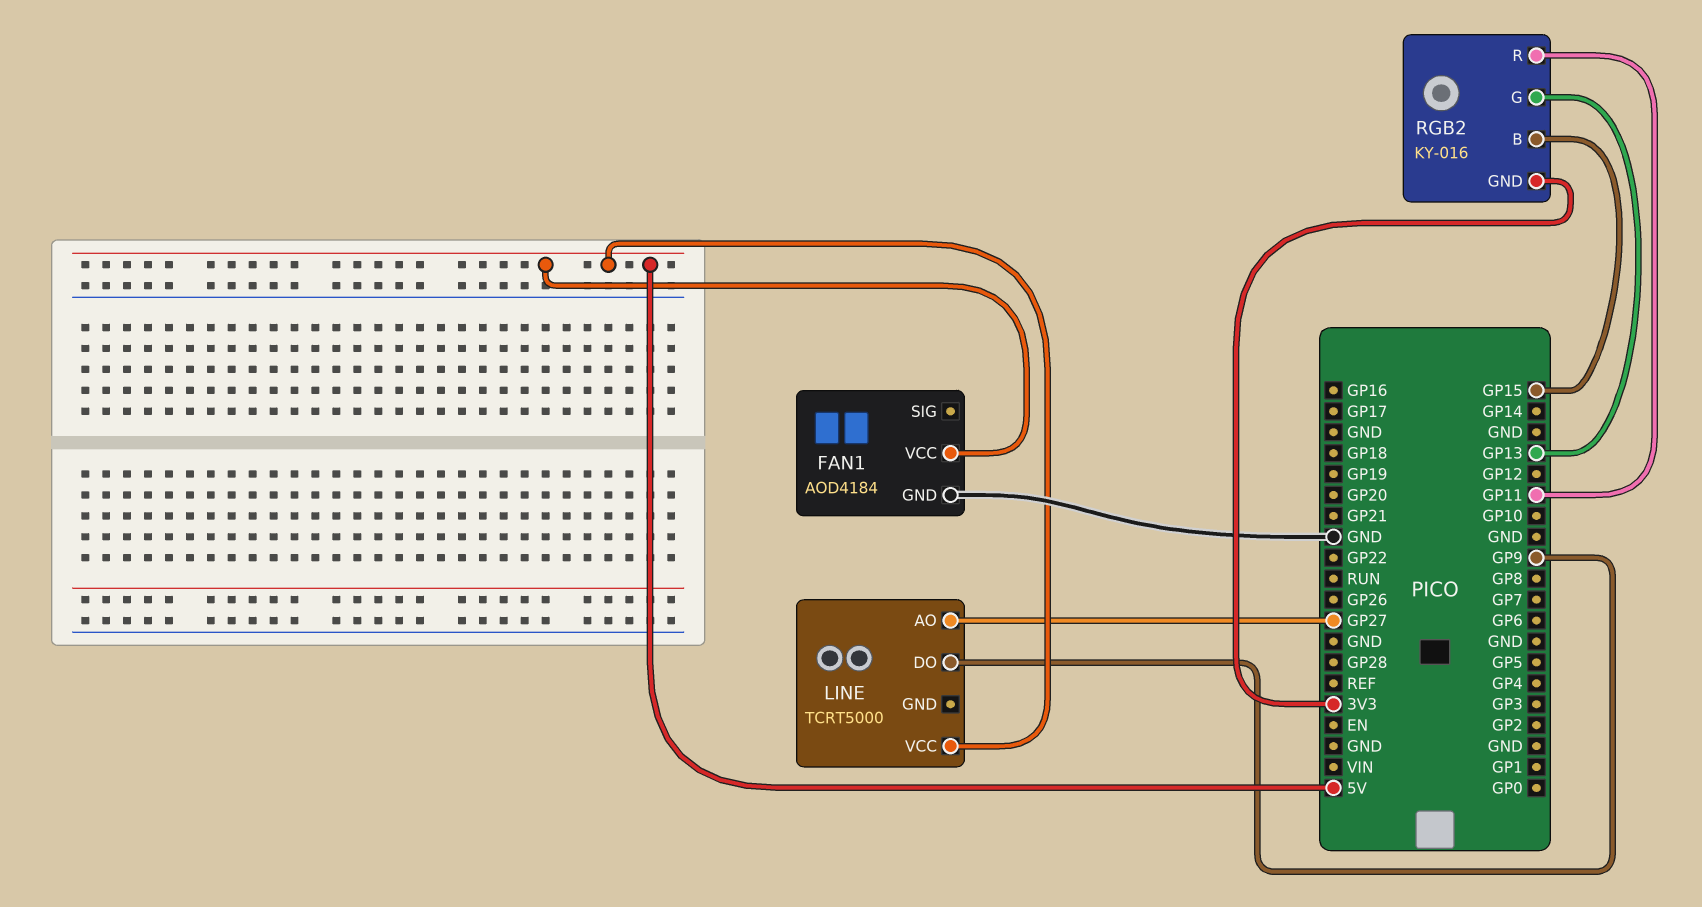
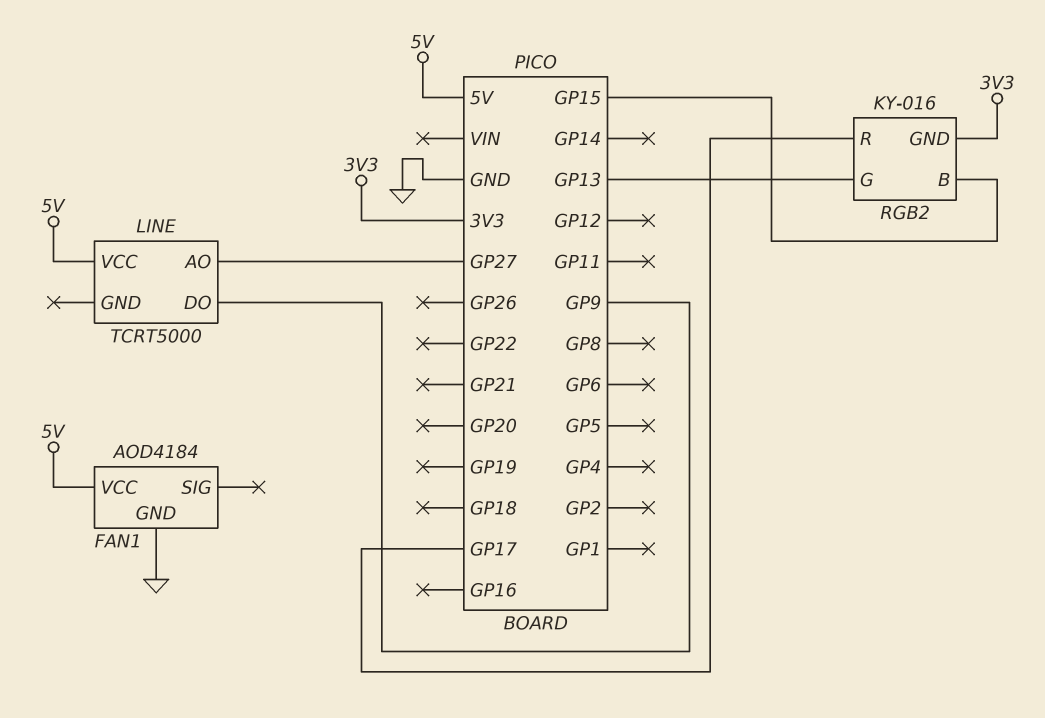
RGB2 pin R: GP11 -> GP17

